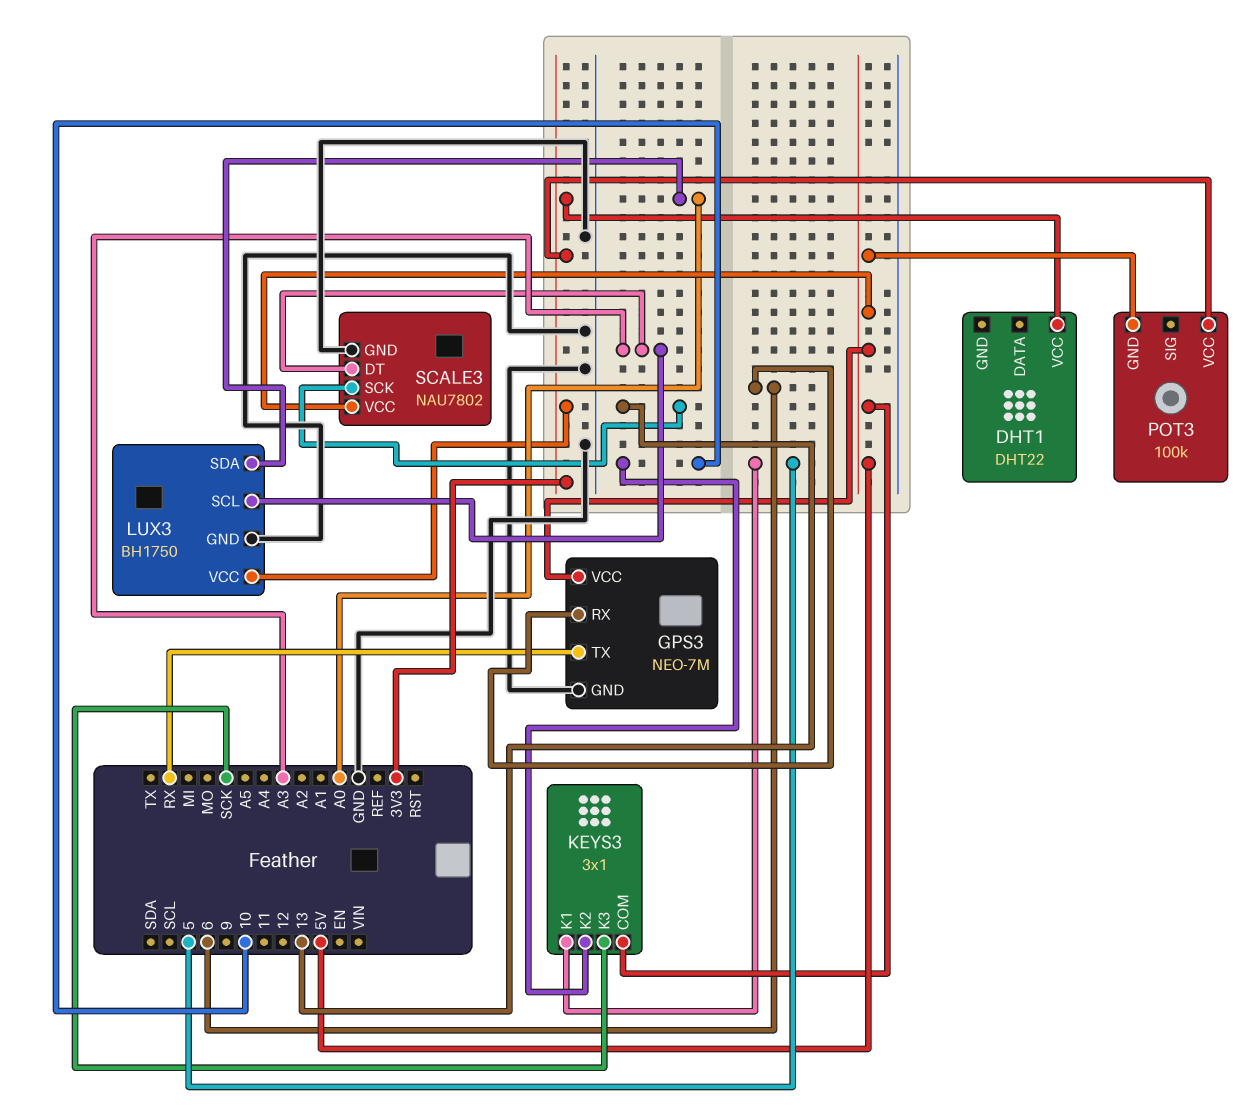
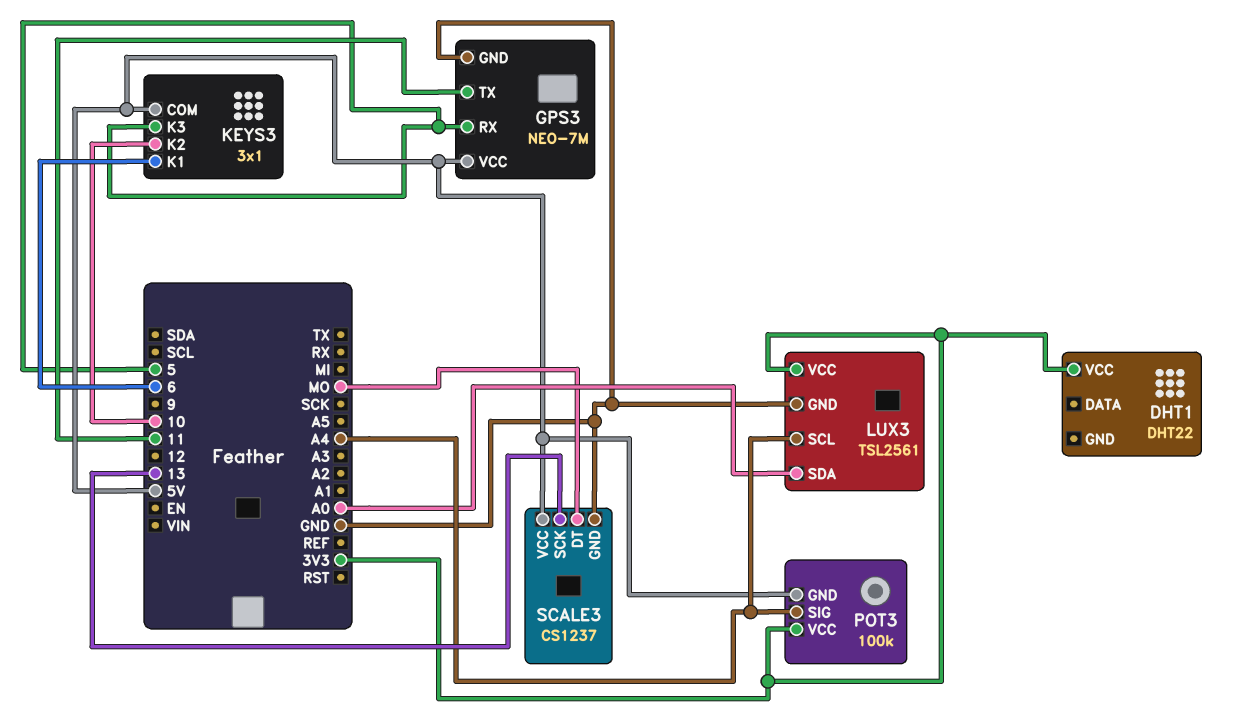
GPS3 pin RX: 6 -> 5
GPS3 pin TX: RX -> 11
KEYS3 pin K1: 5 -> 6
KEYS3 pin K3: SCK -> 5
LUX3: BH1750 -> TSL2561
LUX3 pin SCL: A3 -> A4
POT3 pin SIG: none -> A4
SCALE3: NAU7802 -> CS1237
SCALE3 pin DT: A3 -> MO

